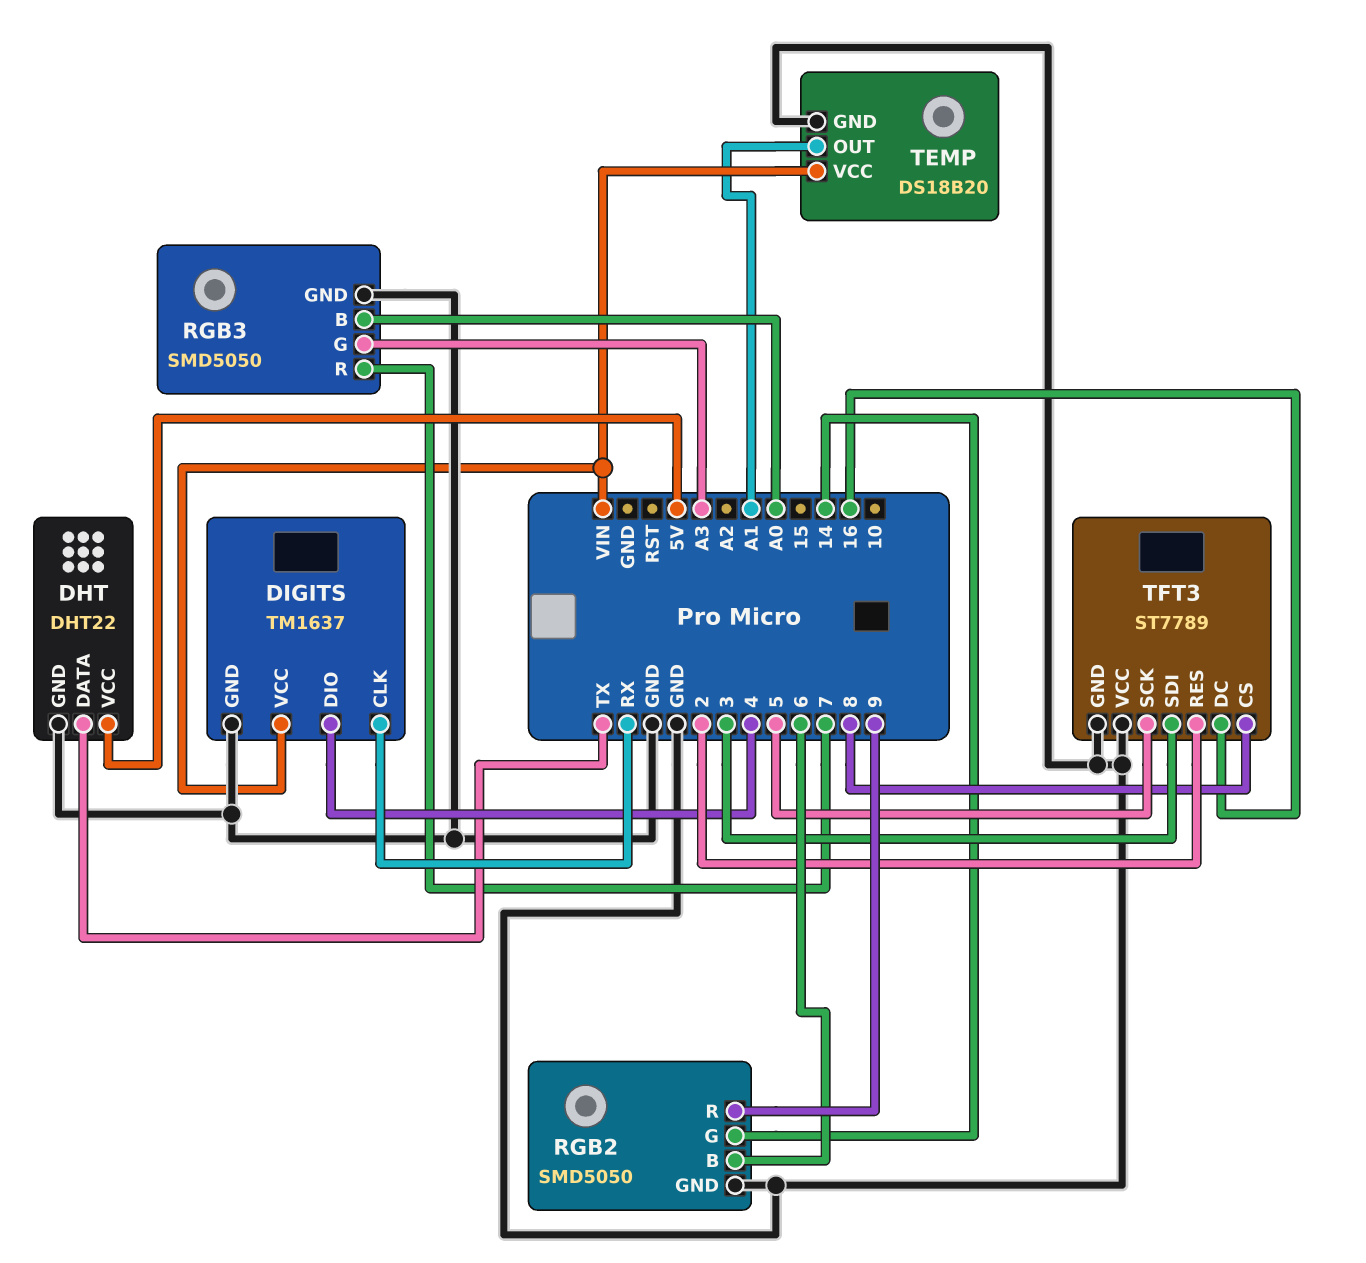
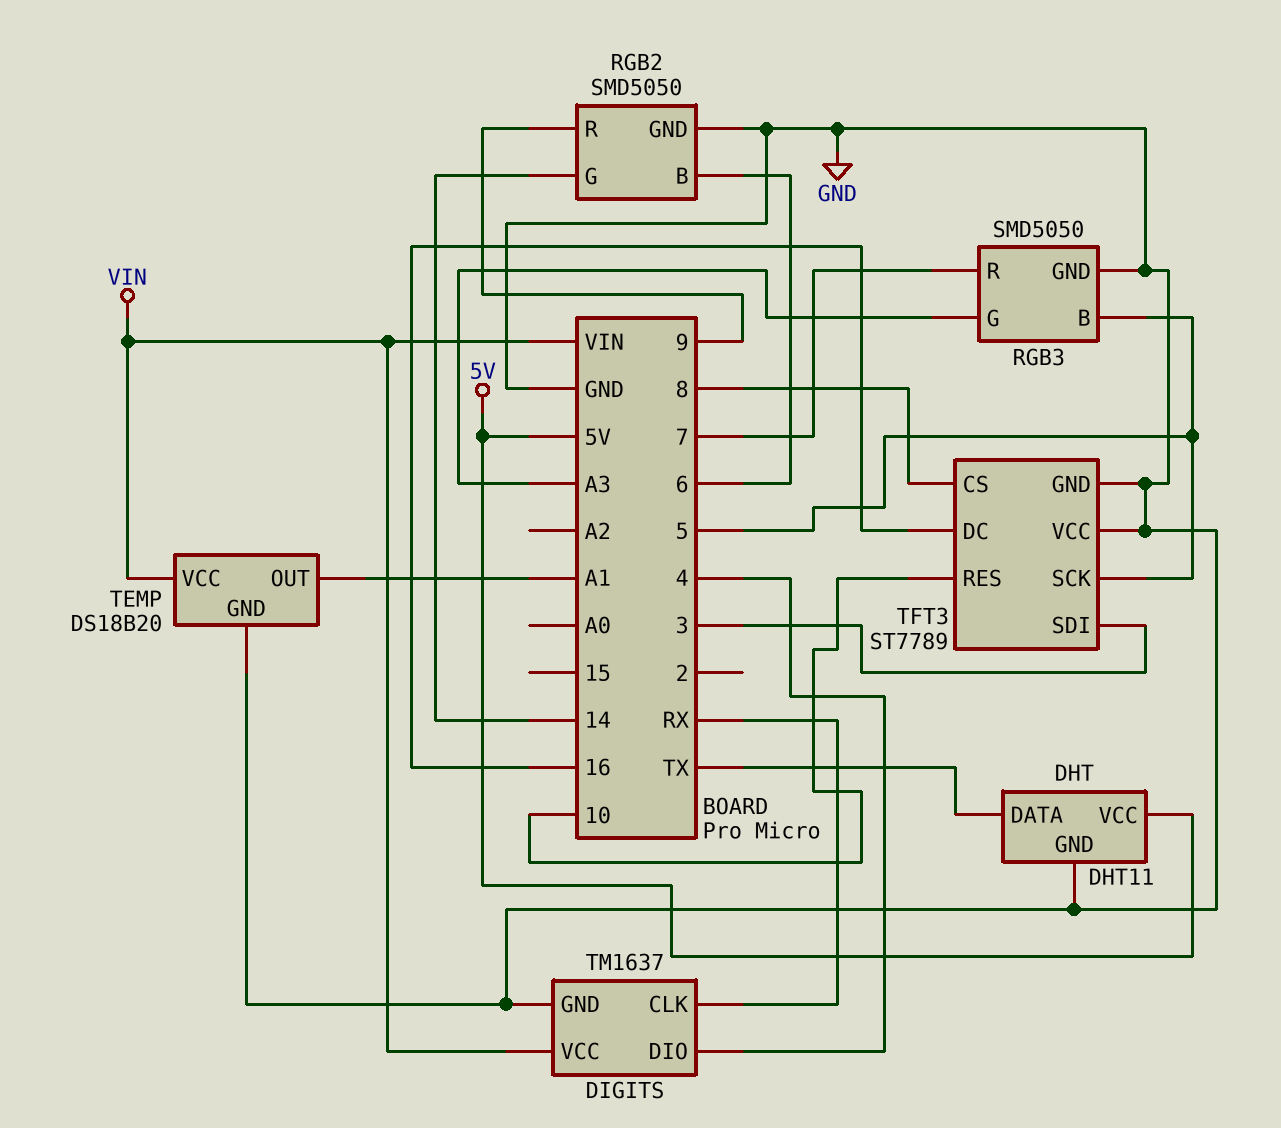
DHT: DHT22 -> DHT11
RGB3 pin B: A0 -> 5
TFT3 pin RES: 2 -> 10

